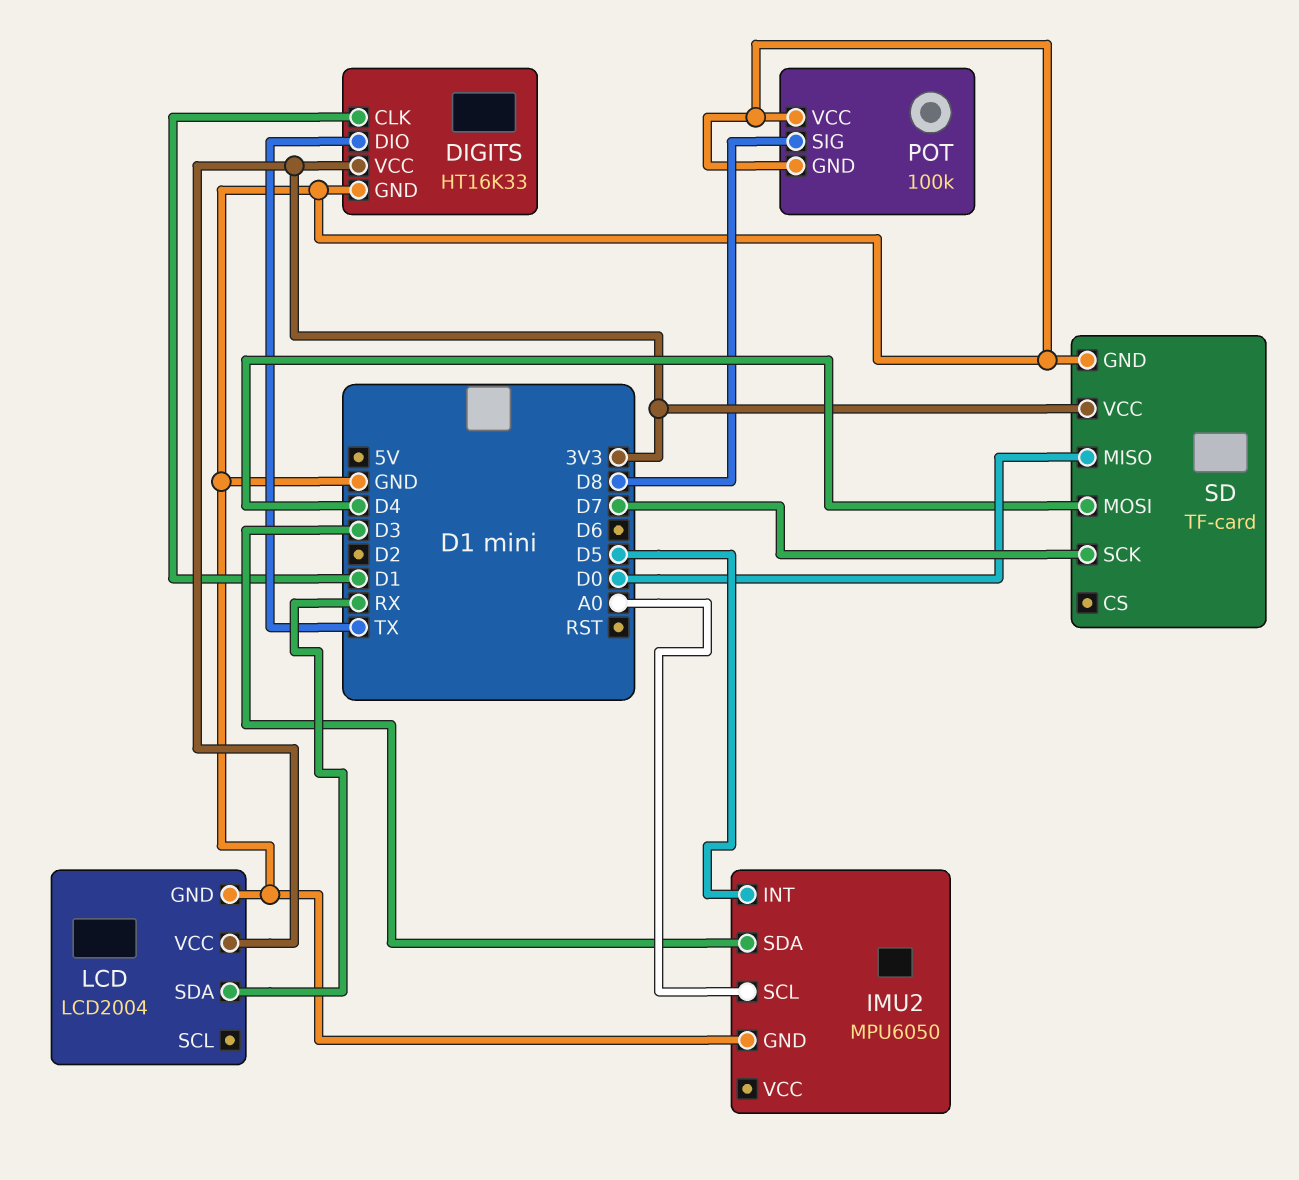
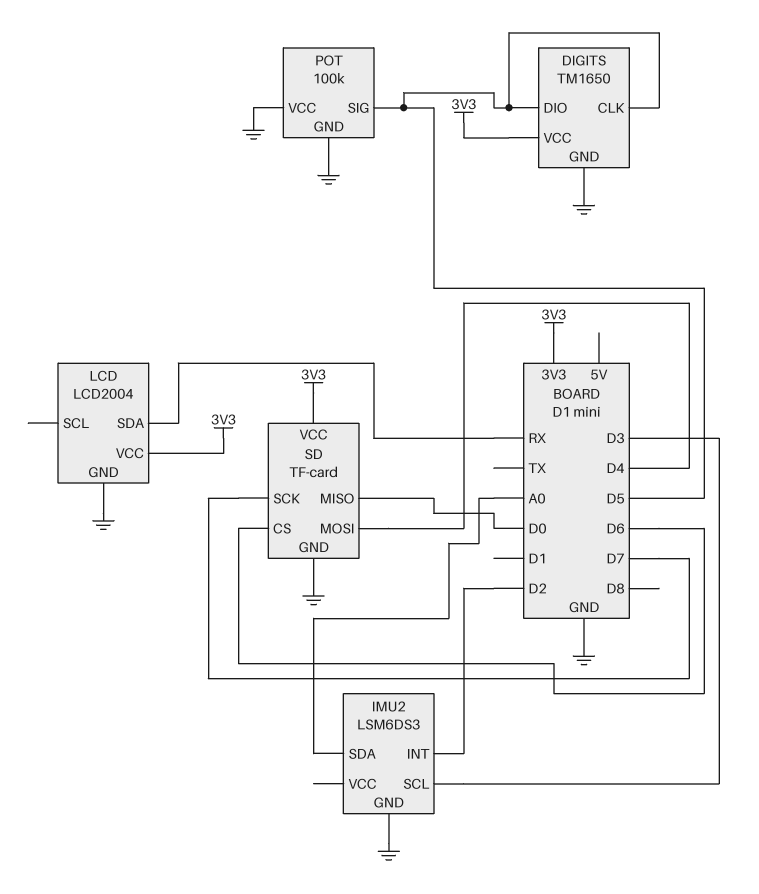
DIGITS: HT16K33 -> TM1650
DIGITS pin CLK: D1 -> D5
DIGITS pin DIO: TX -> D5
IMU2: MPU6050 -> LSM6DS3
IMU2 pin INT: D5 -> D2
IMU2 pin SCL: A0 -> D3
IMU2 pin SDA: D3 -> A0
POT pin SIG: D8 -> D5
SD pin CS: none -> D6

